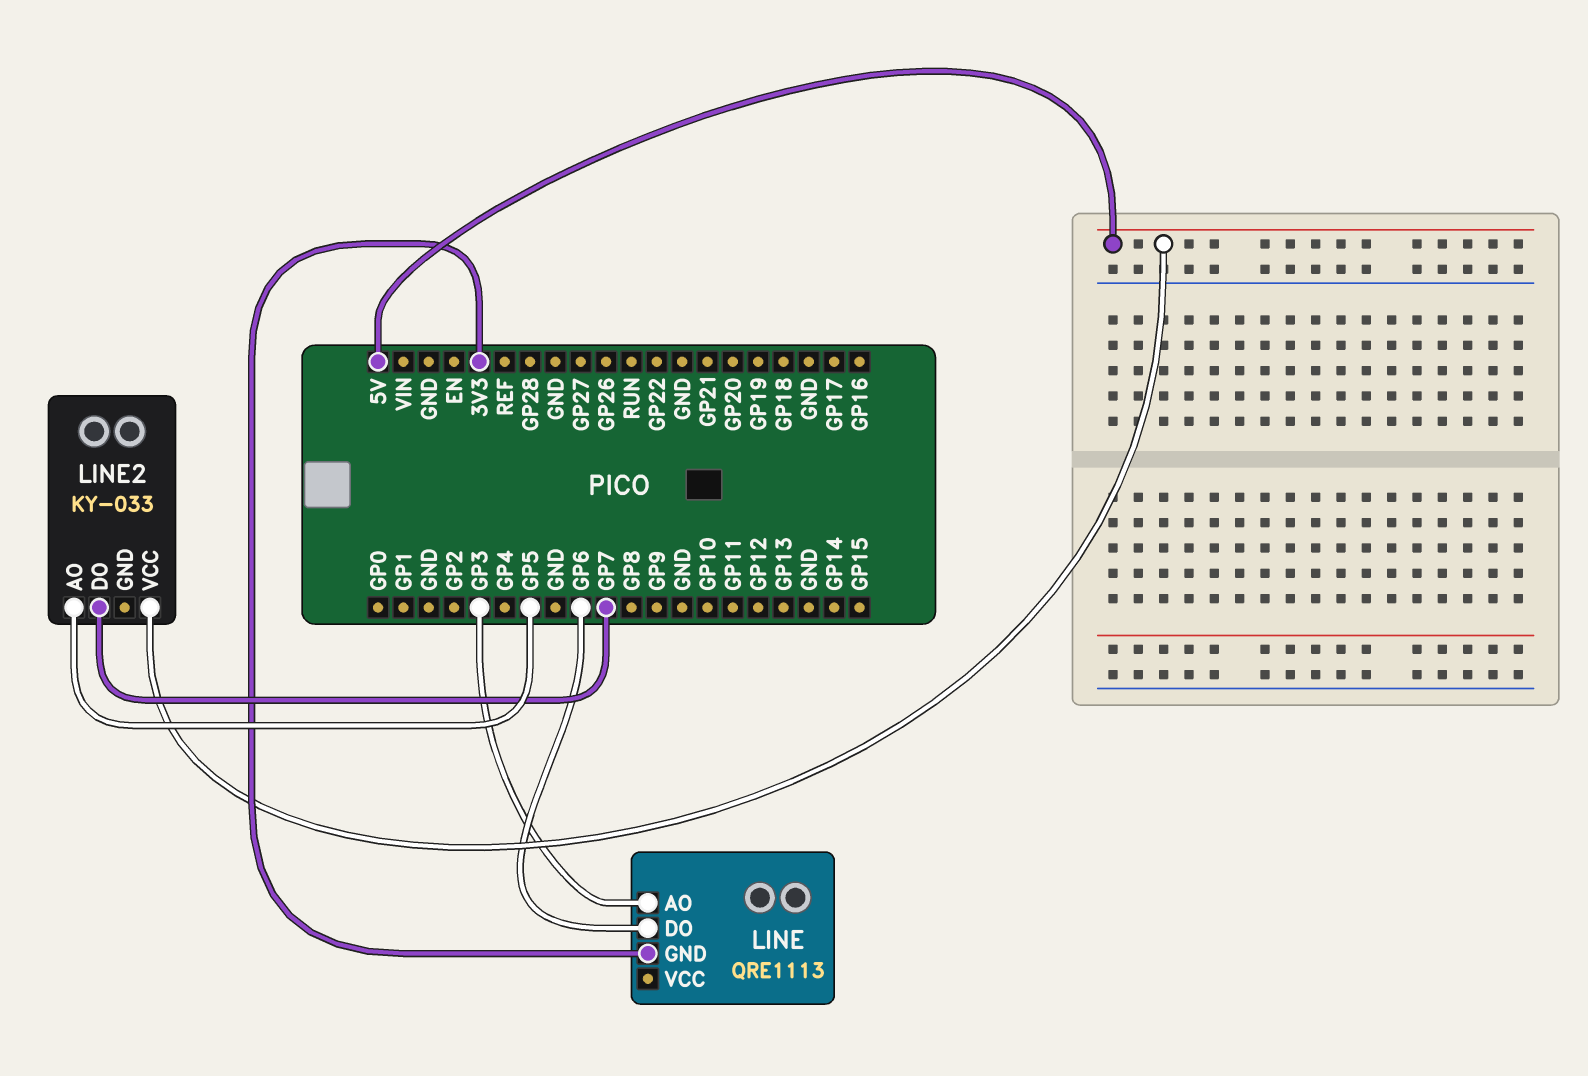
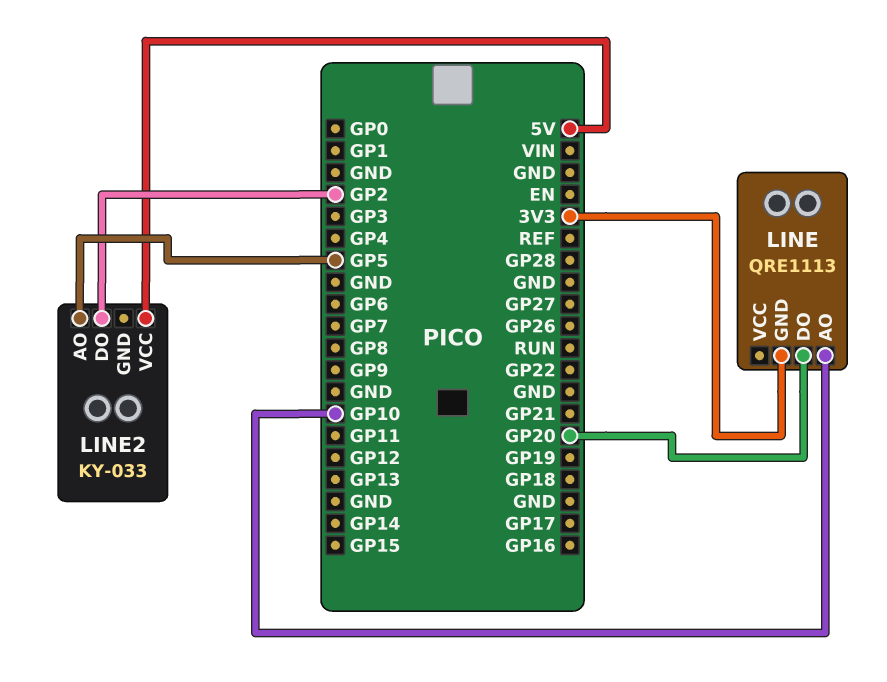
LINE pin AO: GP3 -> GP10
LINE pin DO: GP6 -> GP20
LINE2 pin DO: GP7 -> GP2

